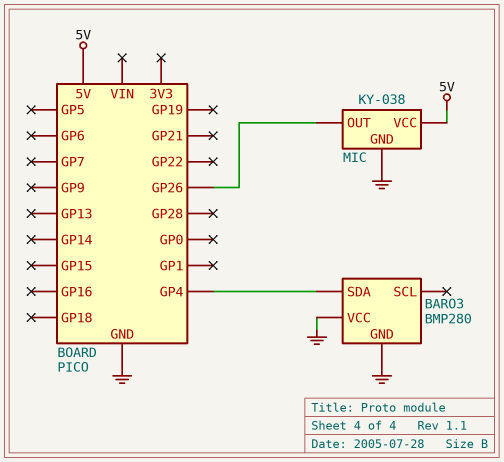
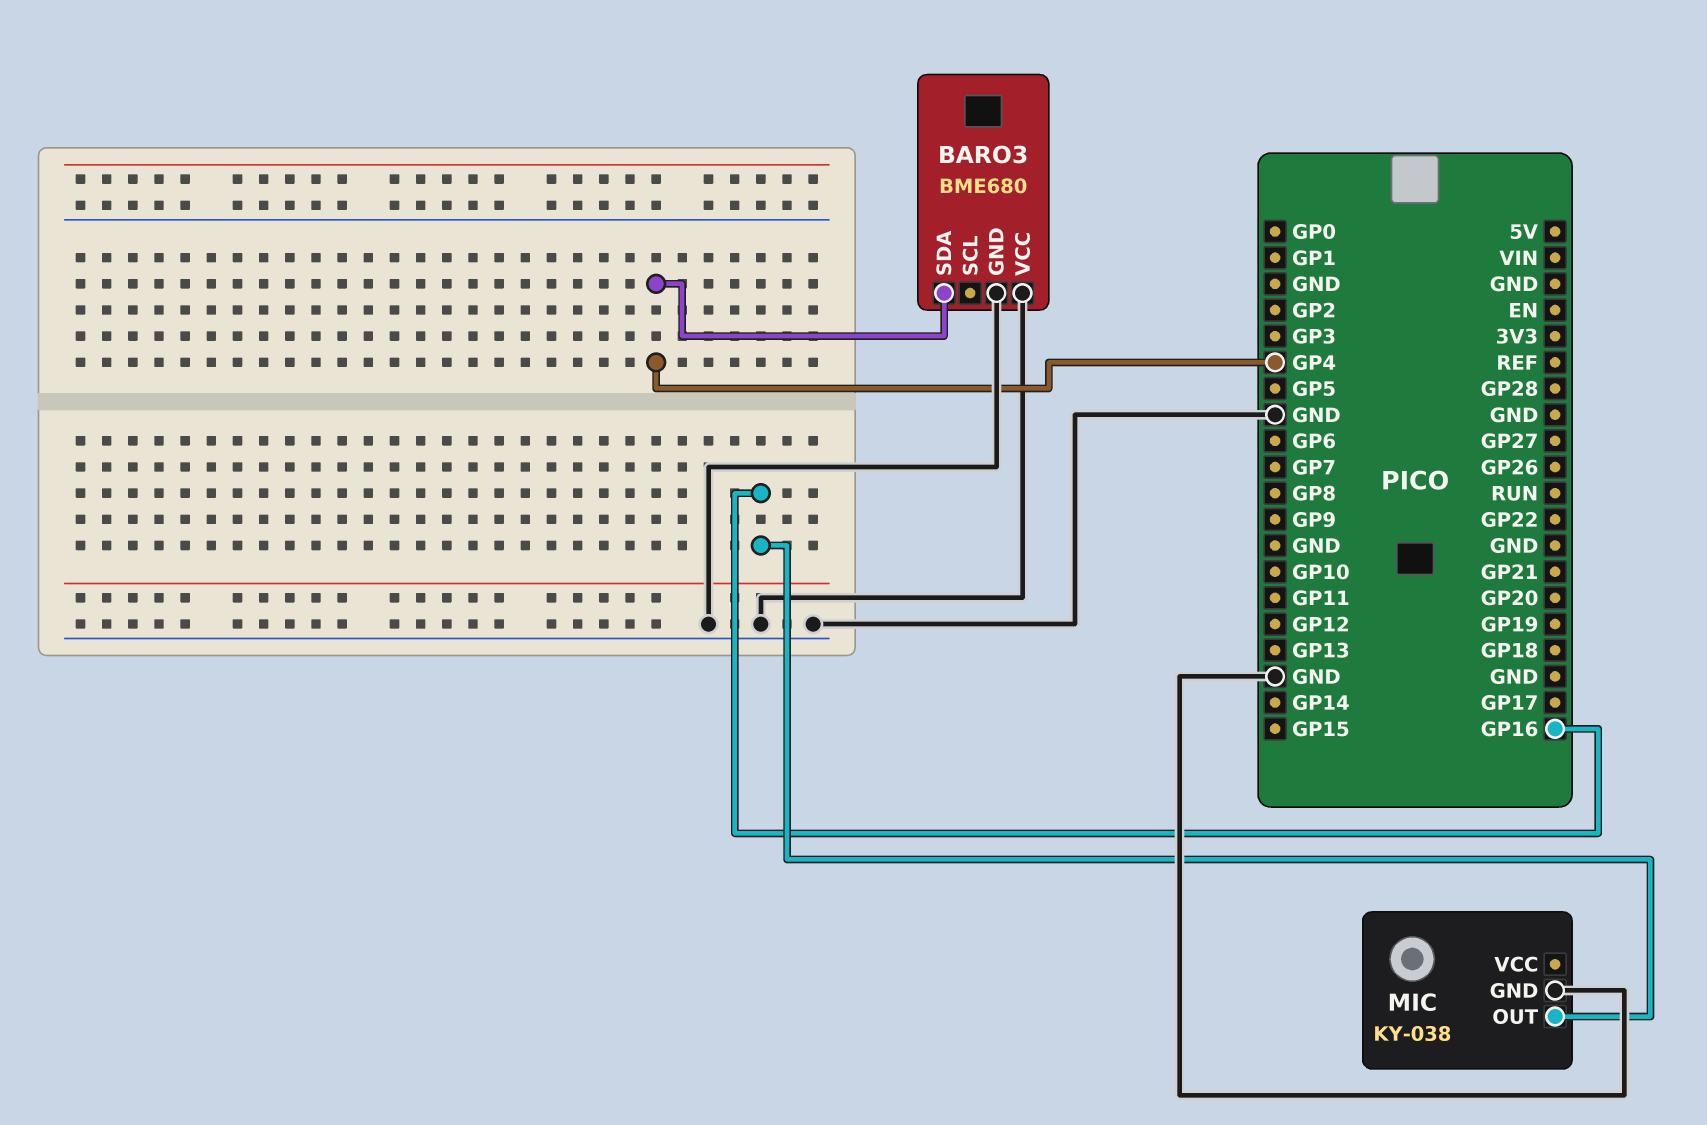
BARO3: BMP280 -> BME680
MIC pin OUT: GP26 -> GP16
MIC pin VCC: 5V -> none

